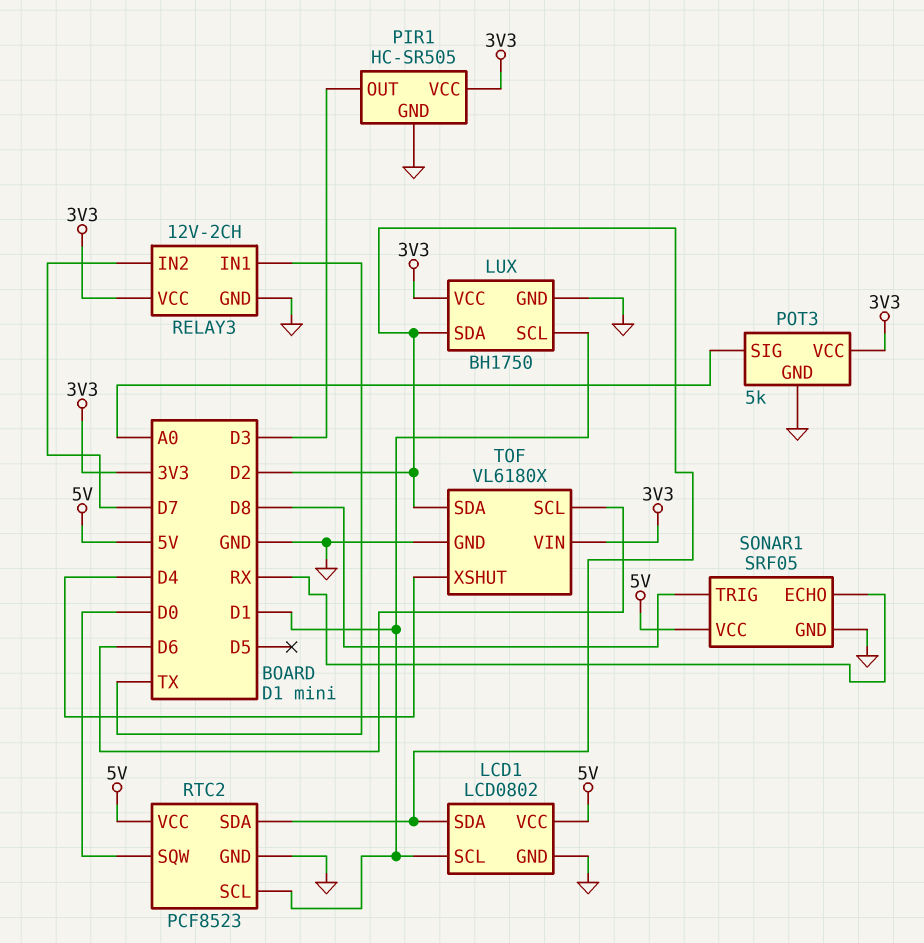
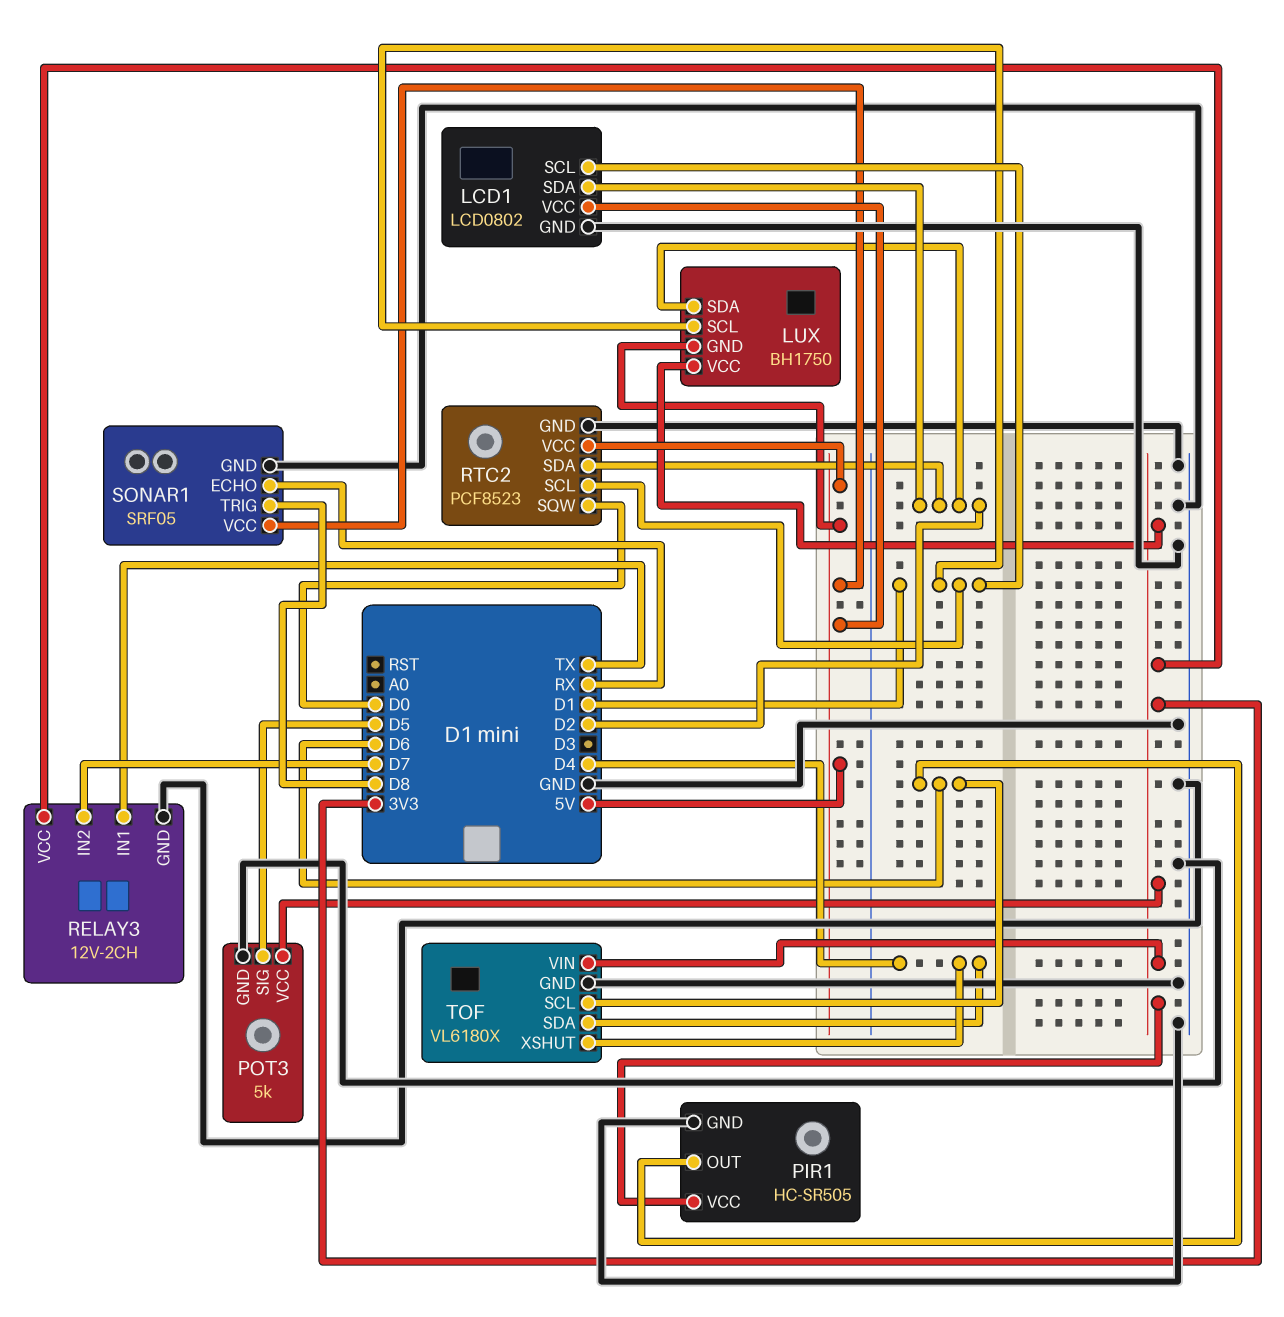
LUX pin GND: GND -> 5V
PIR1 pin OUT: D3 -> D6
POT3 pin SIG: A0 -> D5
TOF pin SDA: D2 -> D4

